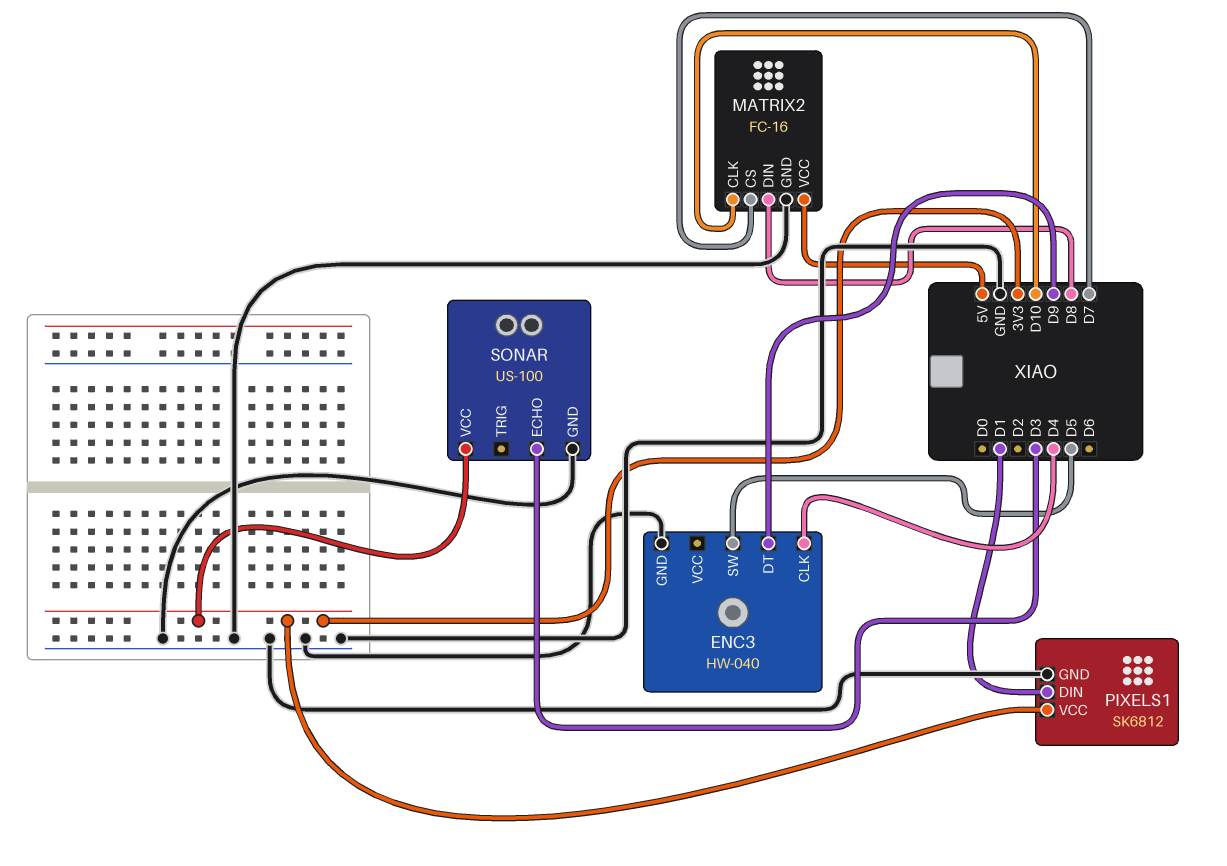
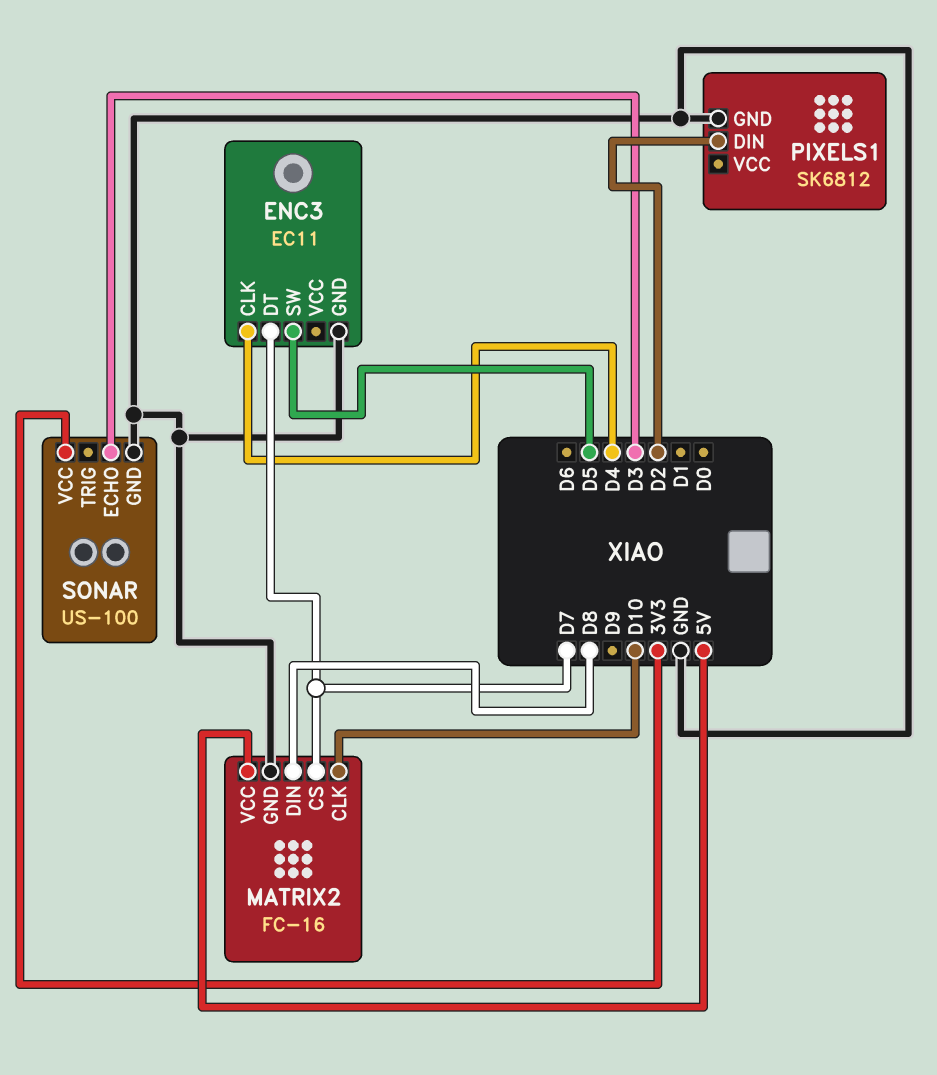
ENC3: HW-040 -> EC11
ENC3 pin DT: D9 -> D7
PIXELS1 pin DIN: D1 -> D2
PIXELS1 pin VCC: 3V3 -> none

